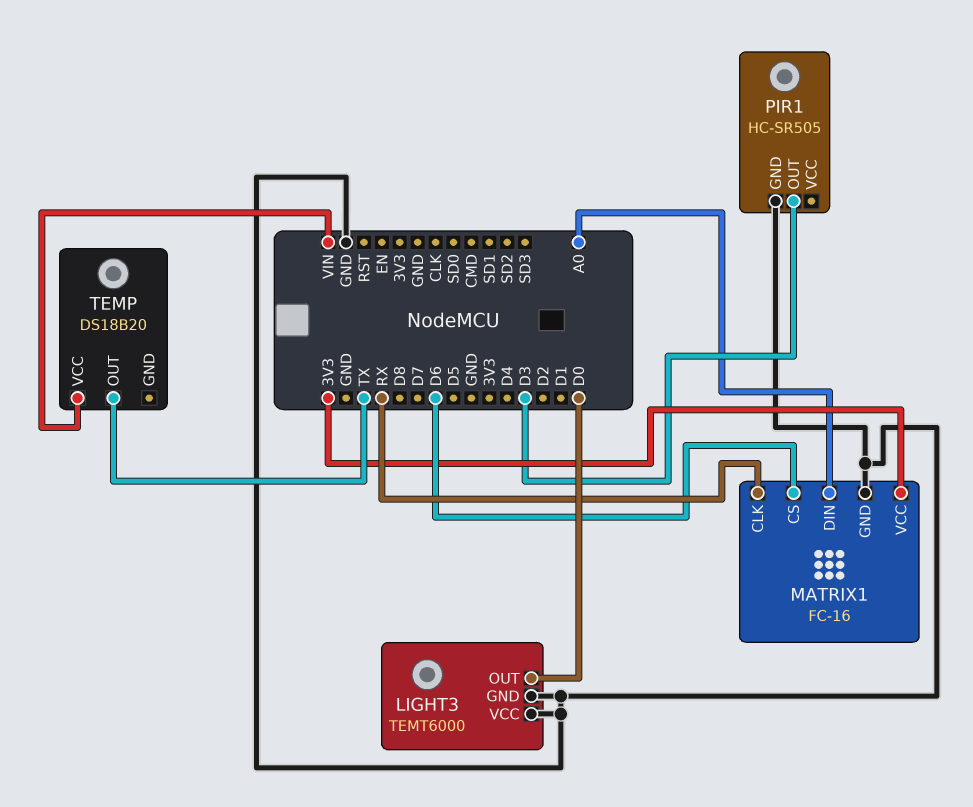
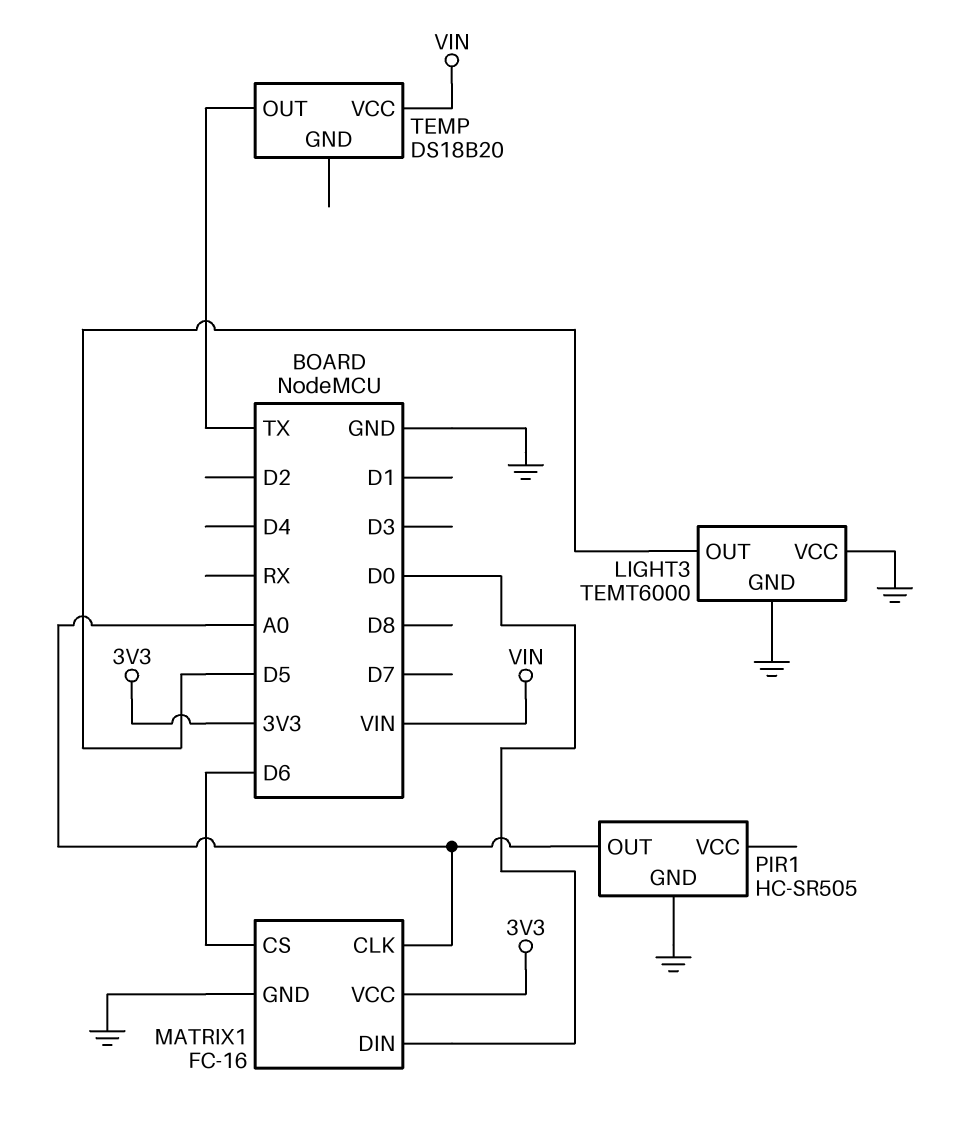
LIGHT3 pin OUT: D0 -> D5
MATRIX1 pin CLK: RX -> A0
MATRIX1 pin DIN: A0 -> D0
PIR1 pin OUT: D3 -> A0

